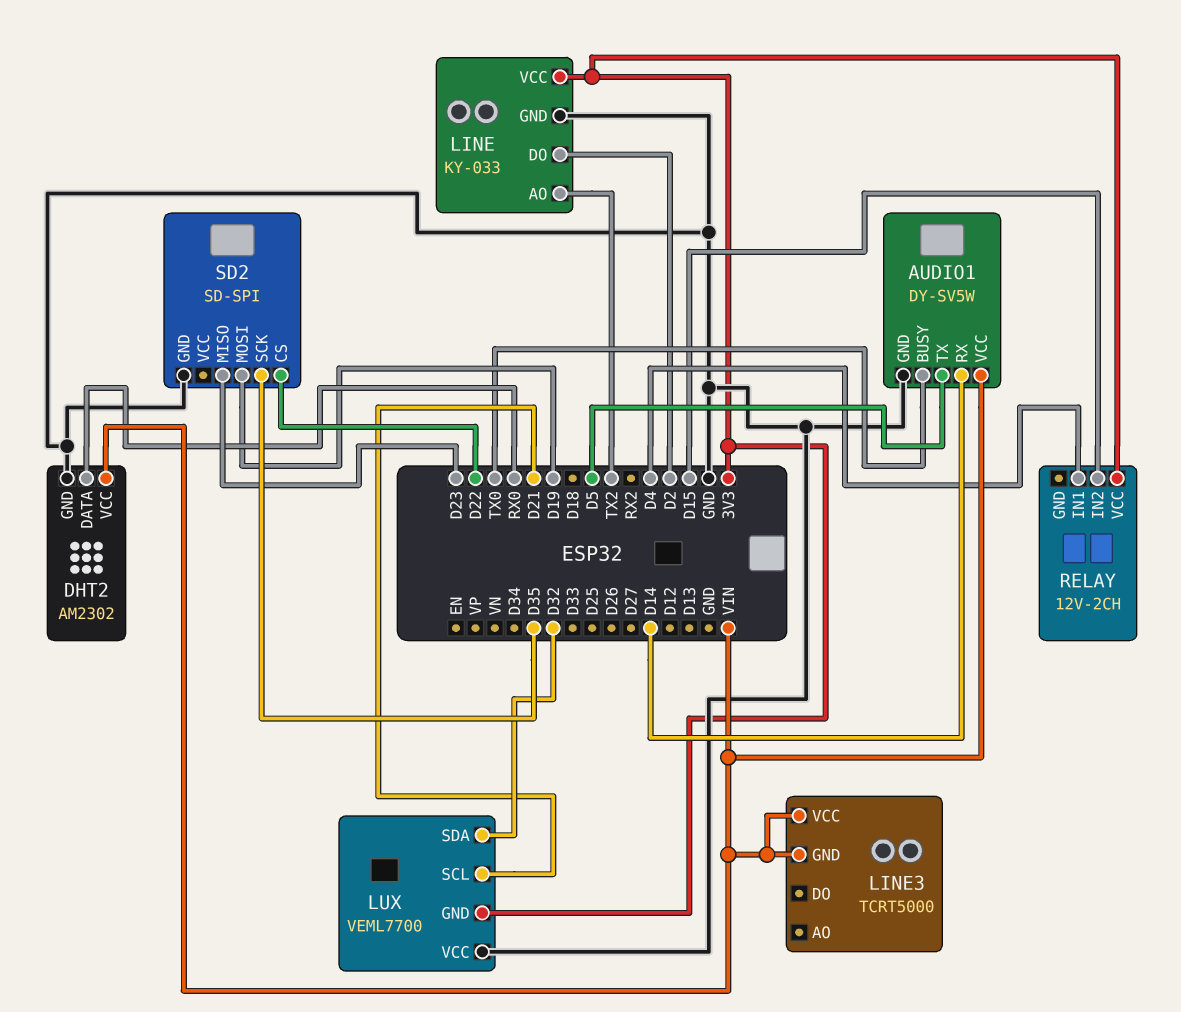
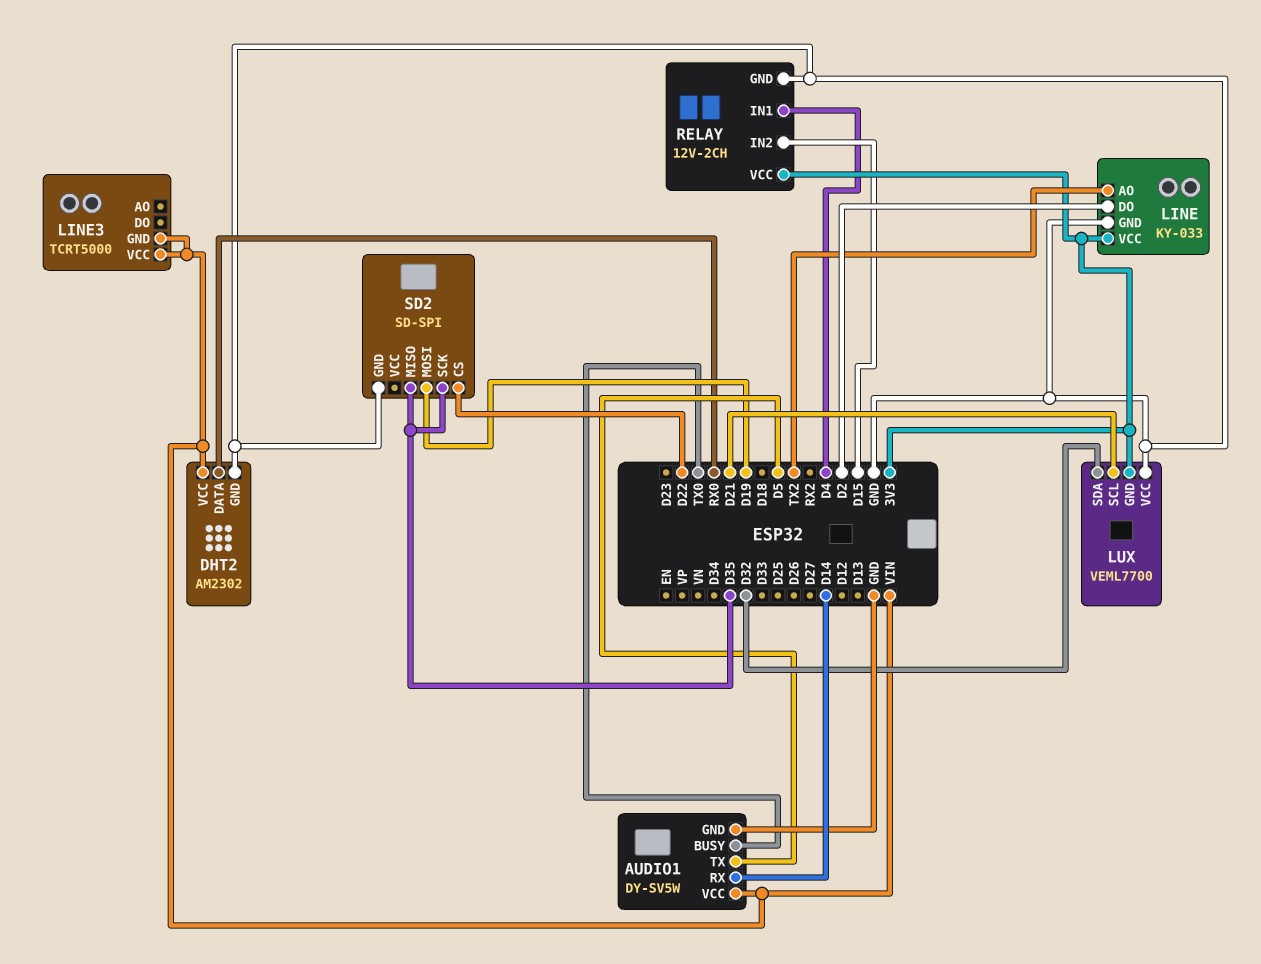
RELAY pin GND: none -> GND
SD2 pin MISO: D23 -> D35

